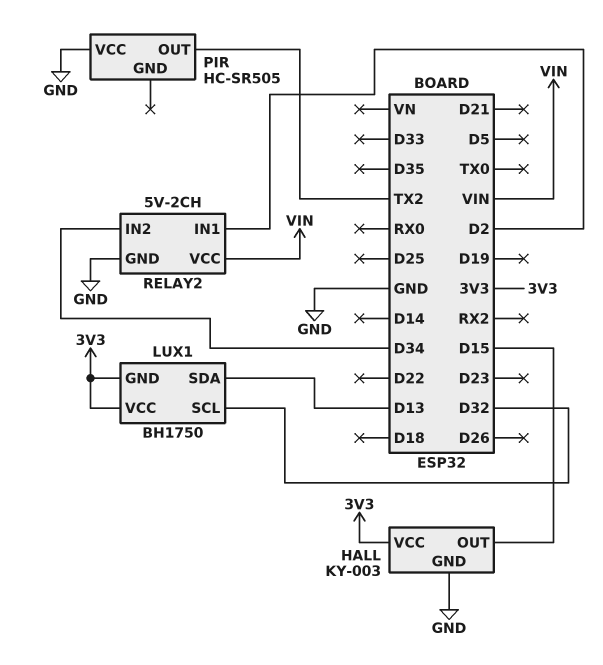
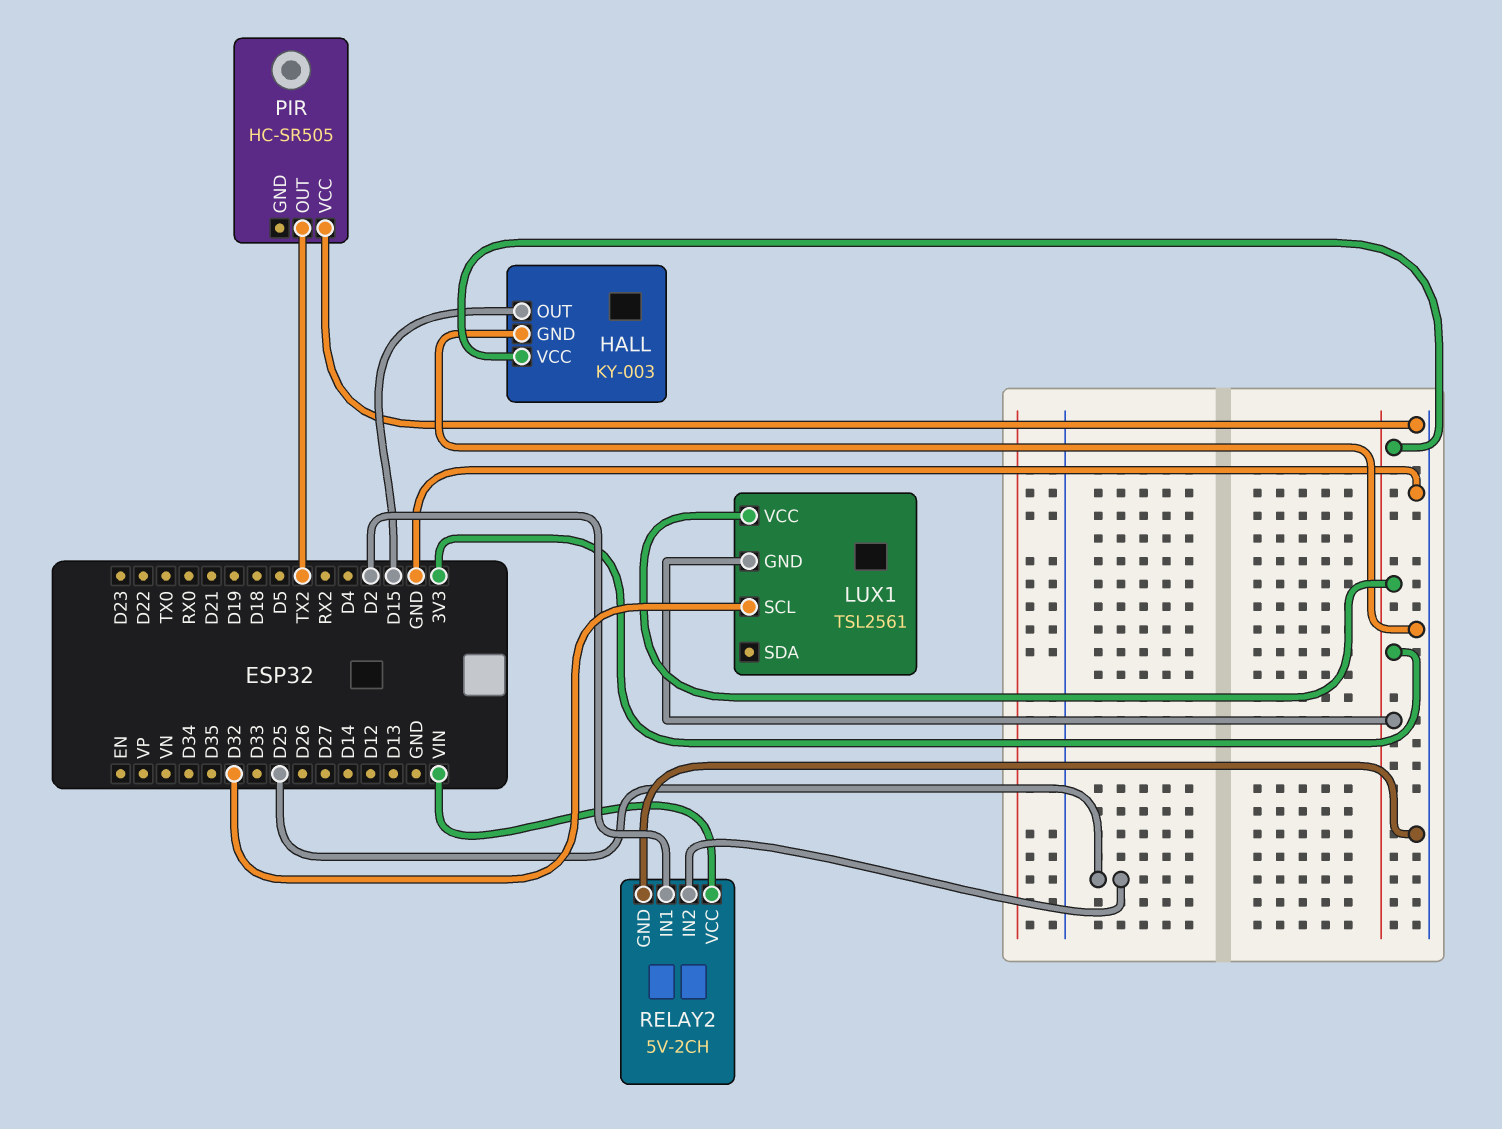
LUX1: BH1750 -> TSL2561
LUX1 pin SDA: D13 -> none
RELAY2 pin IN2: D34 -> D25

